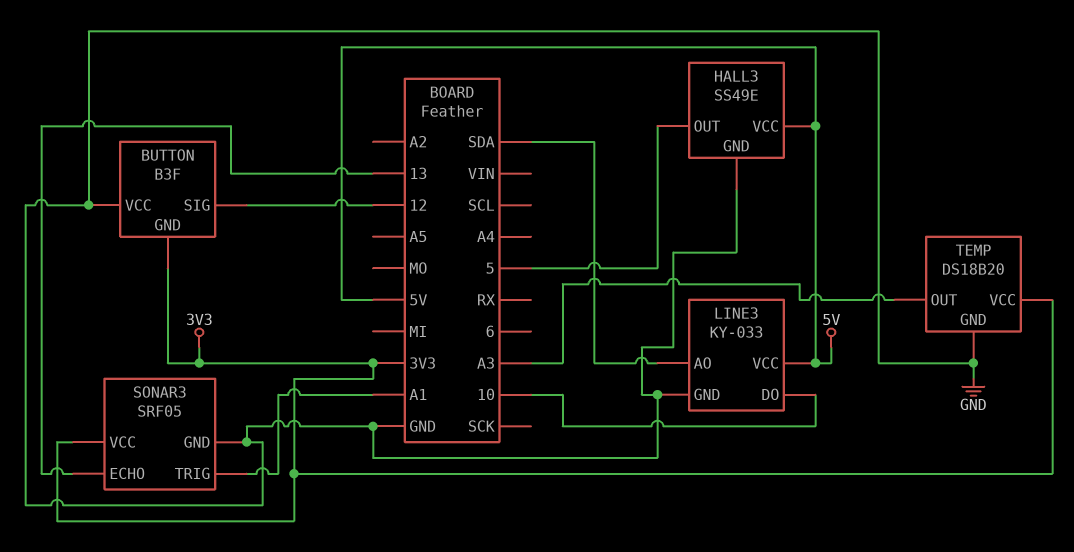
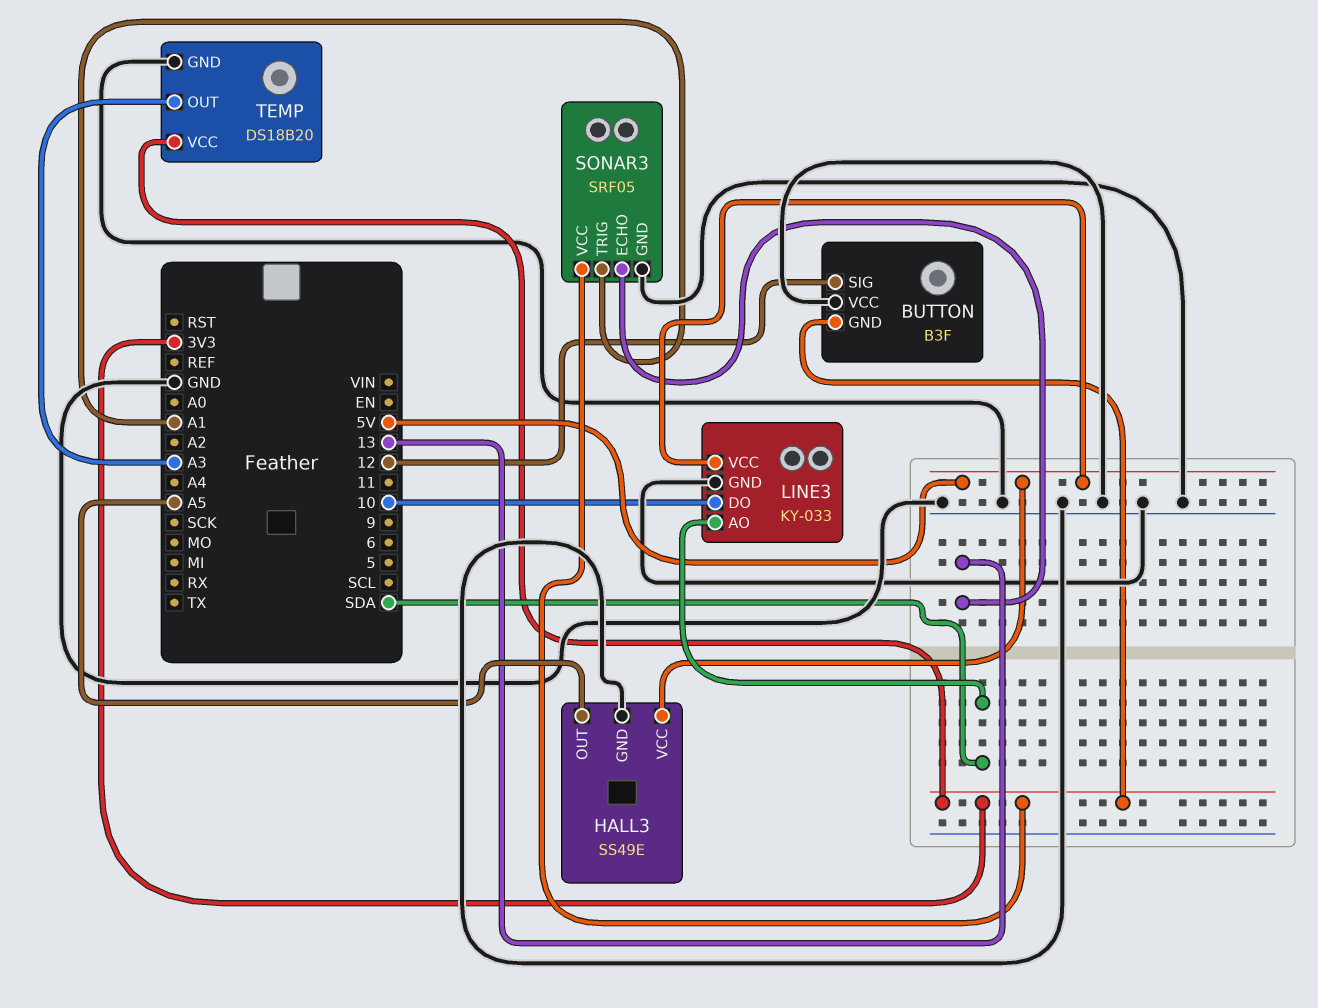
HALL3 pin OUT: 5 -> A5

